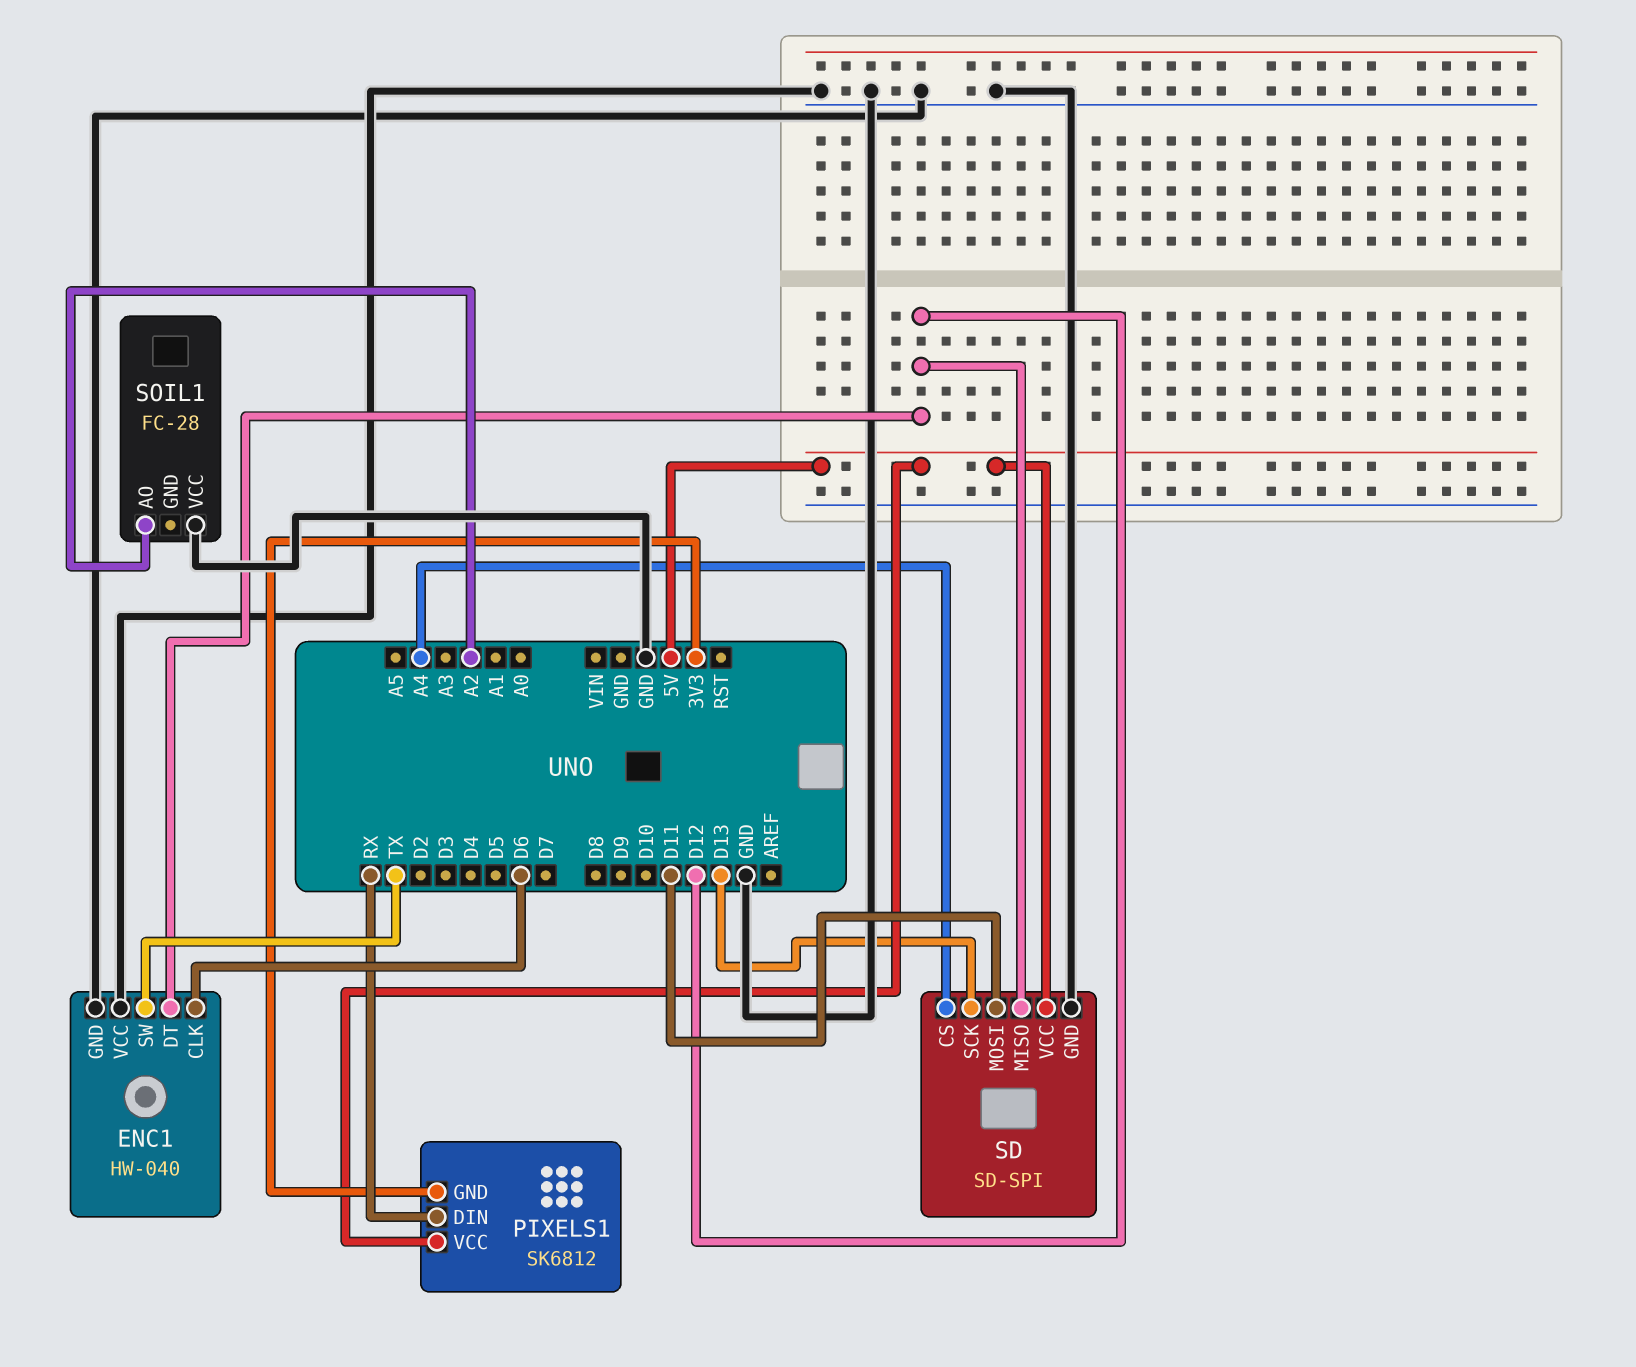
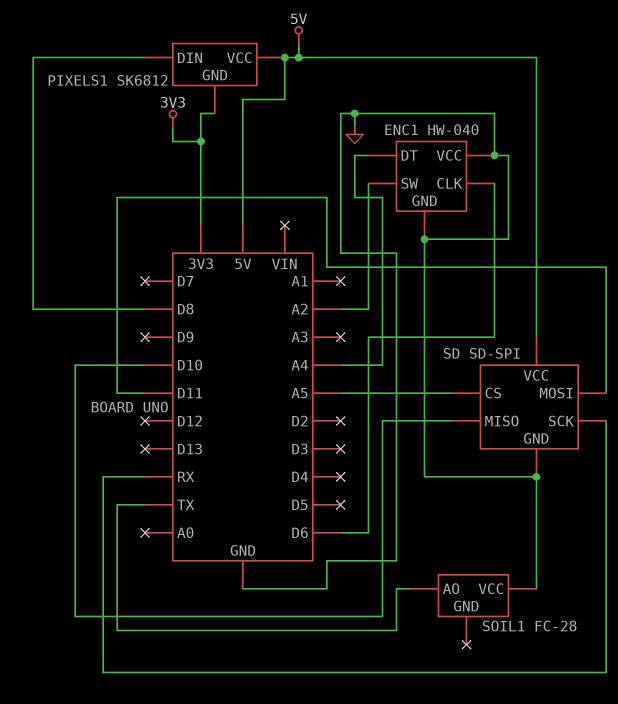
ENC1 pin DT: D12 -> A4
ENC1 pin SW: TX -> A2
PIXELS1 pin DIN: RX -> D8
SD pin CS: A4 -> A5
SD pin MISO: D12 -> D10
SD pin SCK: D13 -> RX
SOIL1 pin AO: A2 -> TX

